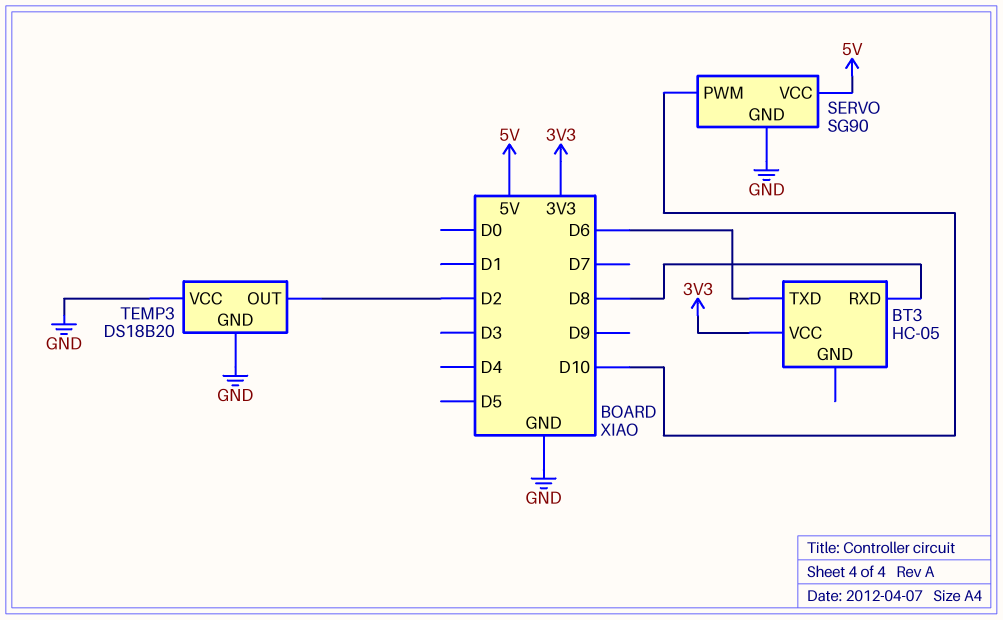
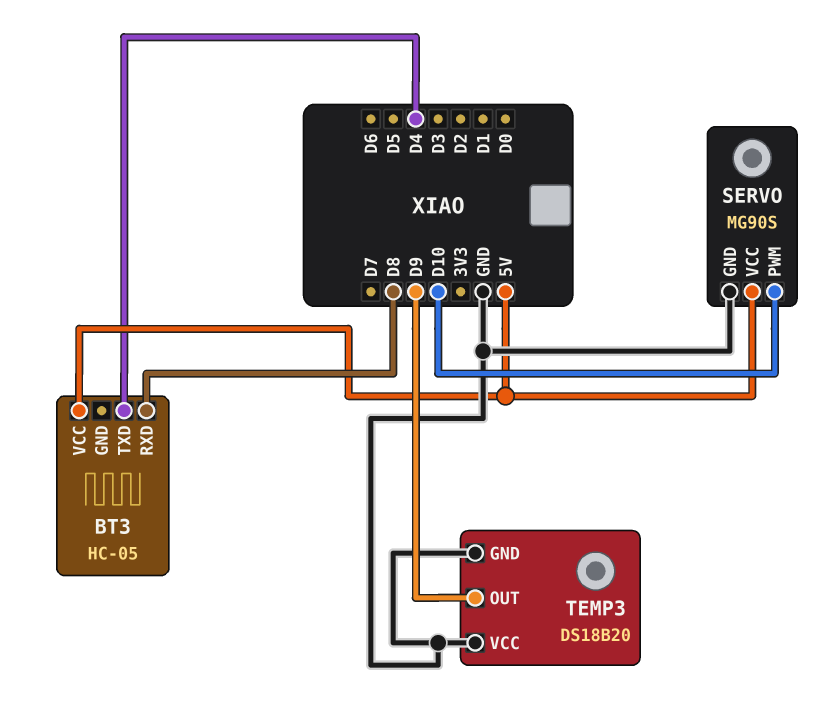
BT3 pin TXD: D6 -> D4
BT3 pin VCC: 3V3 -> 5V
SERVO: SG90 -> MG90S
TEMP3 pin OUT: D2 -> D9

